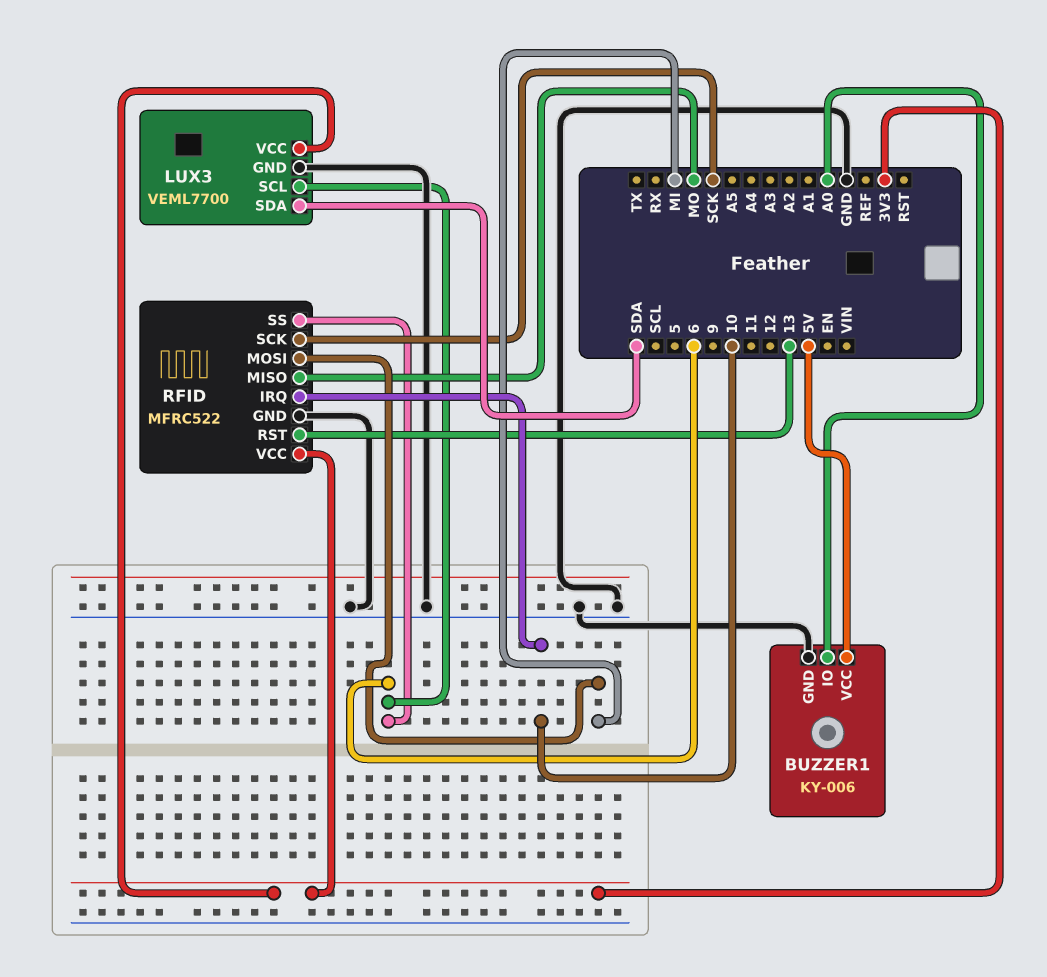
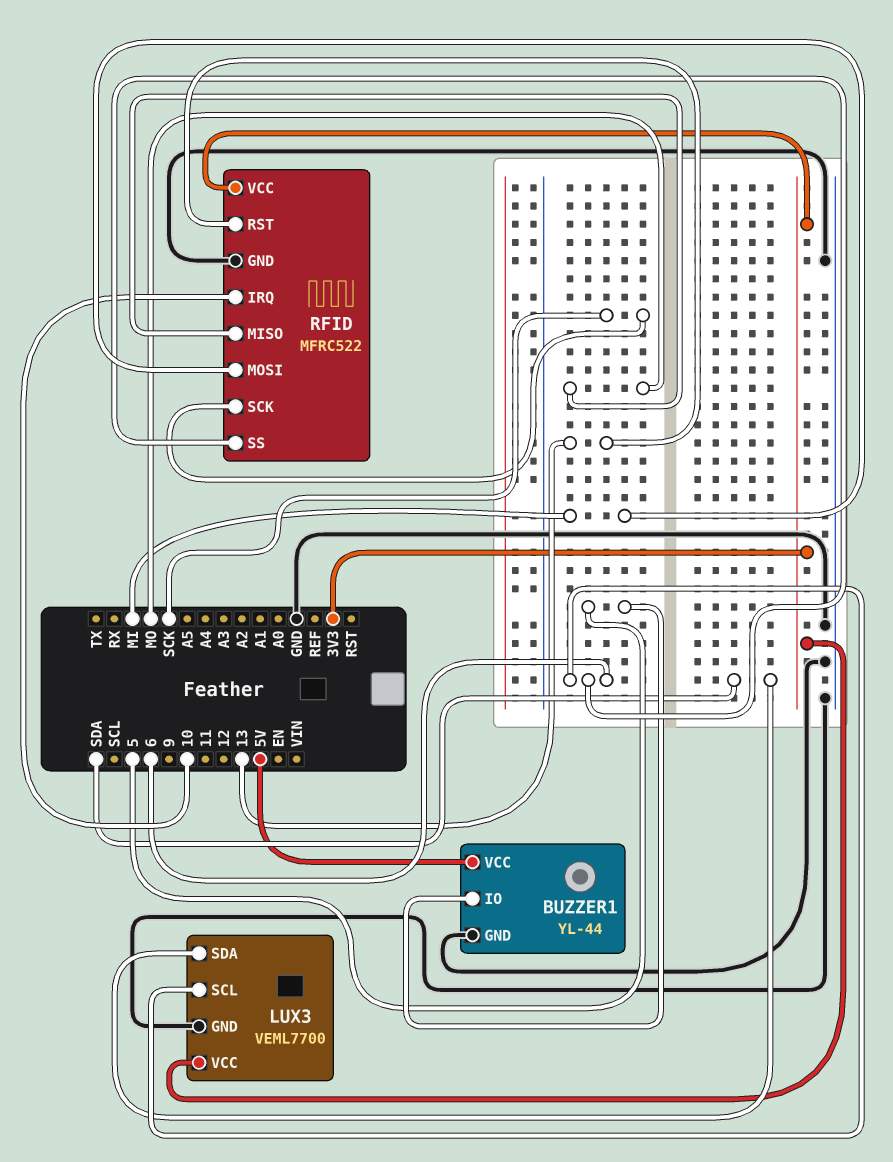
BUZZER1: KY-006 -> YL-44
BUZZER1 pin IO: A0 -> 5

